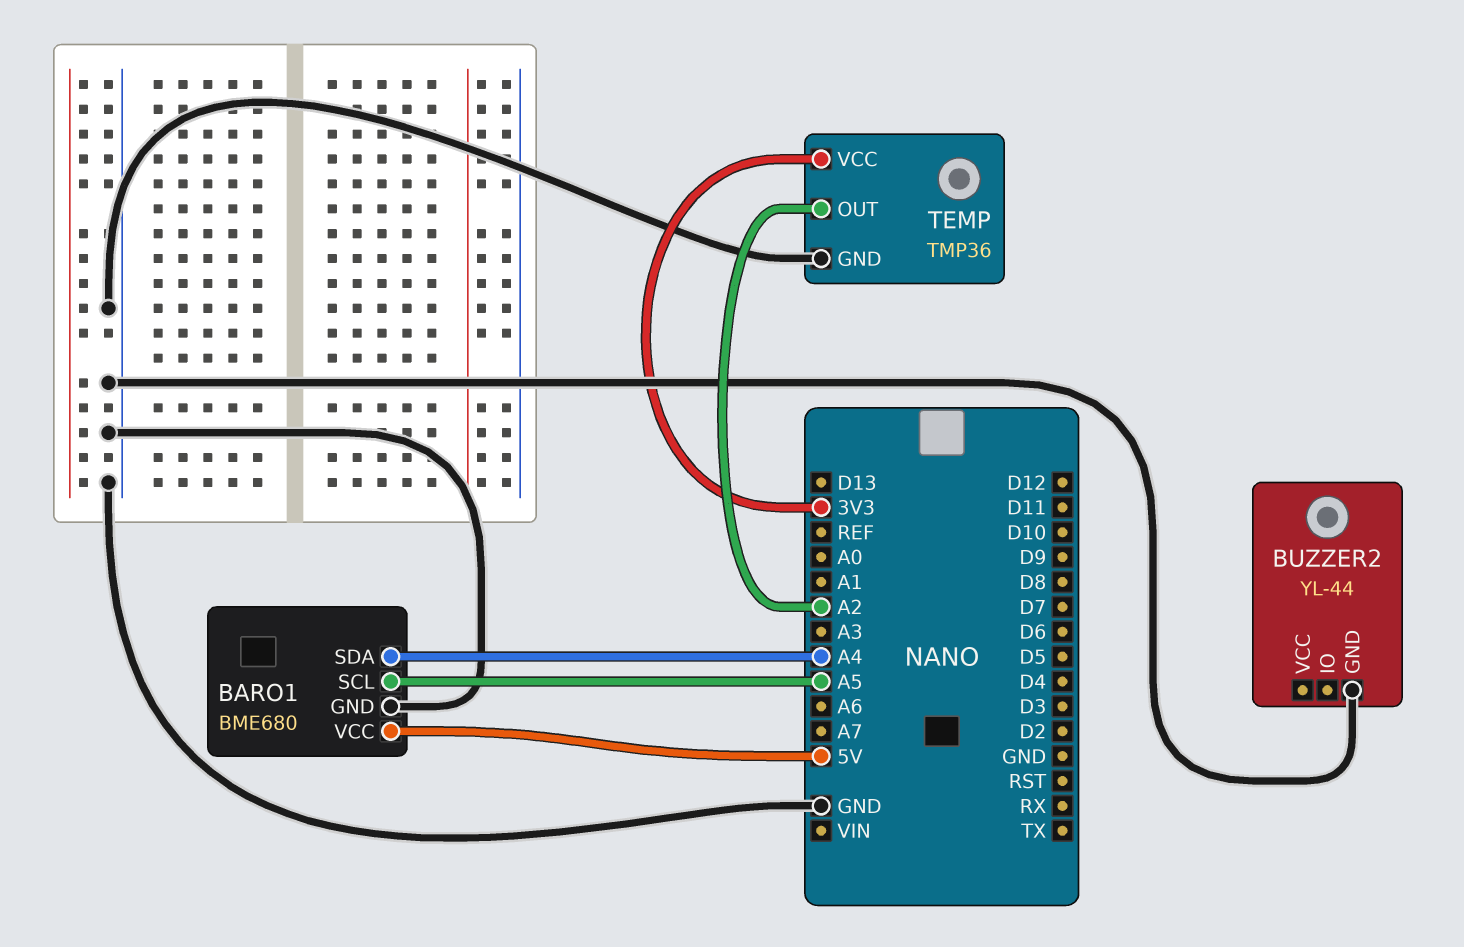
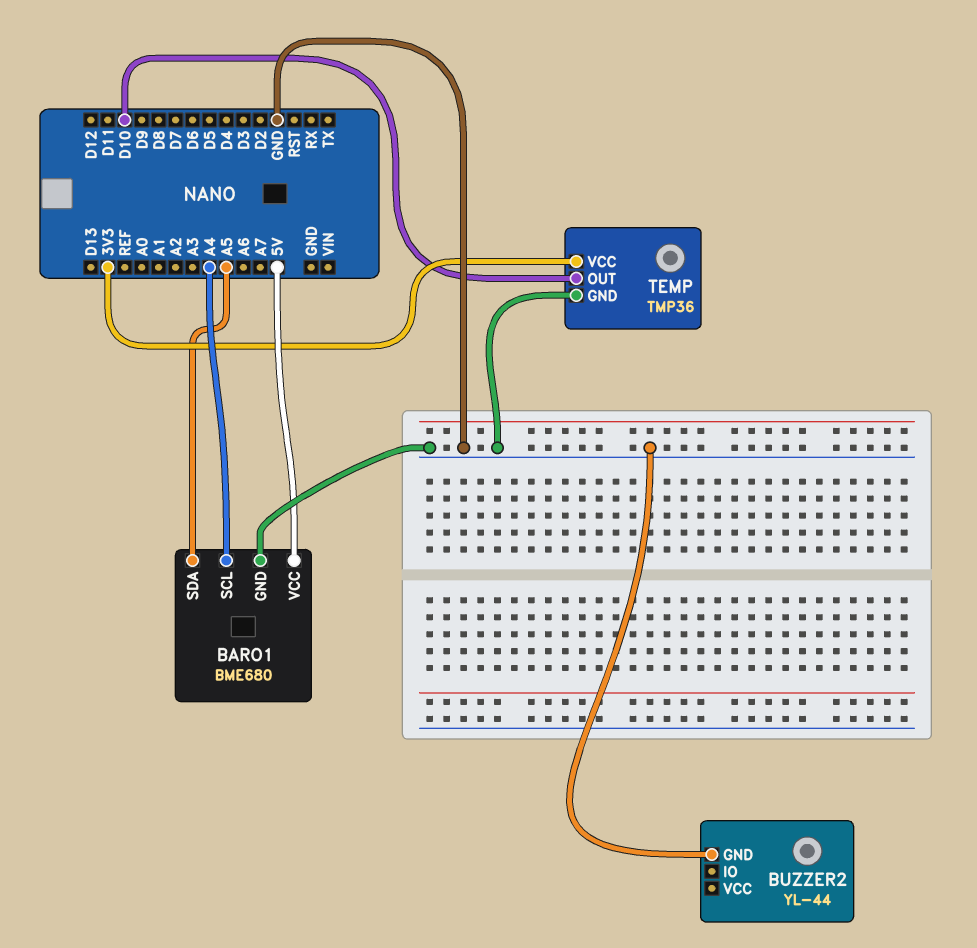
BARO1 pin SCL: A5 -> A4
BARO1 pin SDA: A4 -> A5
TEMP pin OUT: A2 -> D10

